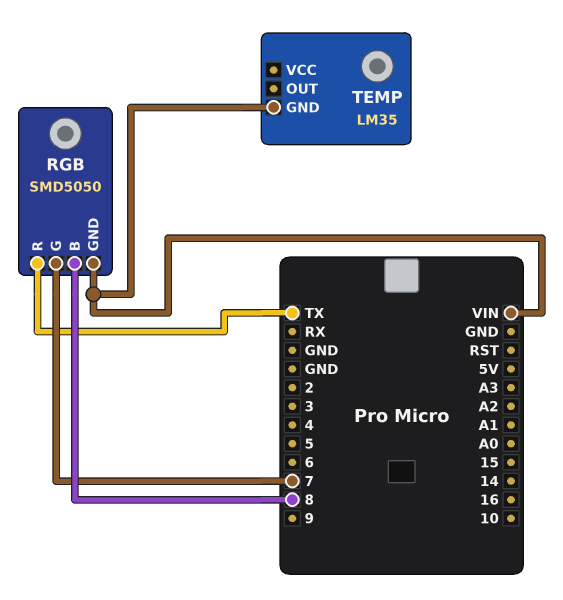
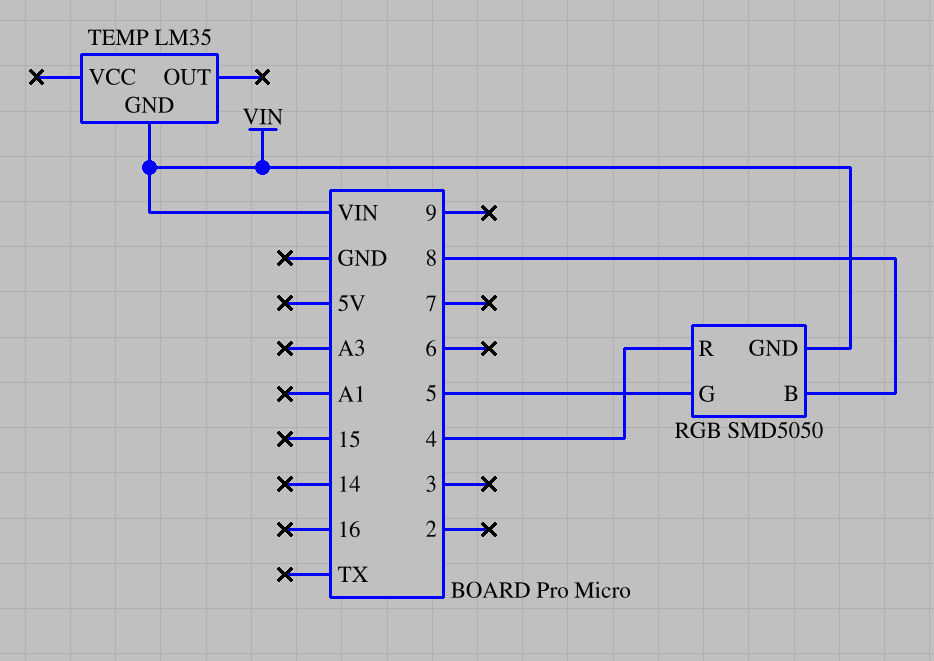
RGB pin G: 7 -> 5
RGB pin R: TX -> 4

